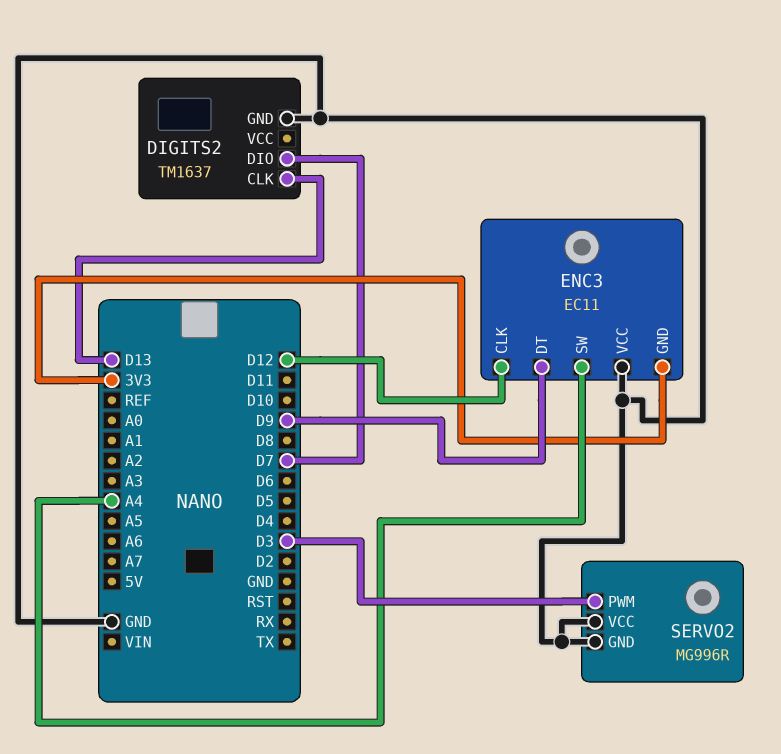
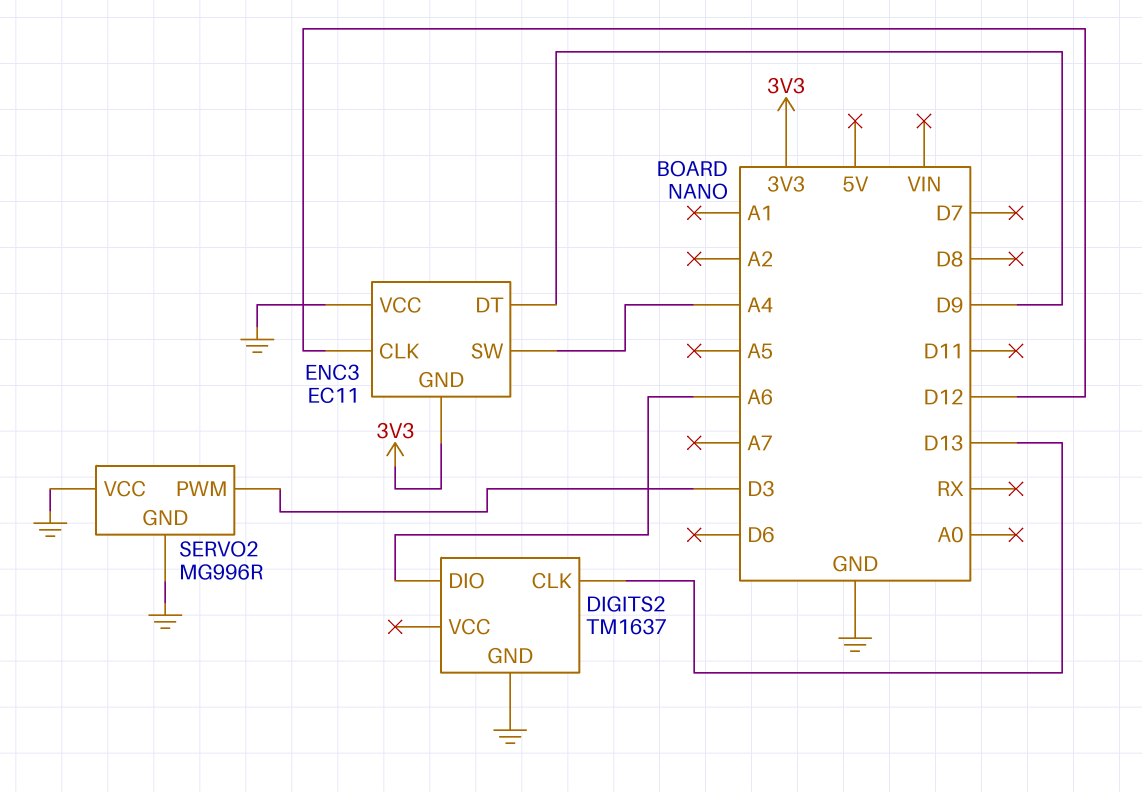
DIGITS2 pin DIO: D7 -> A6

